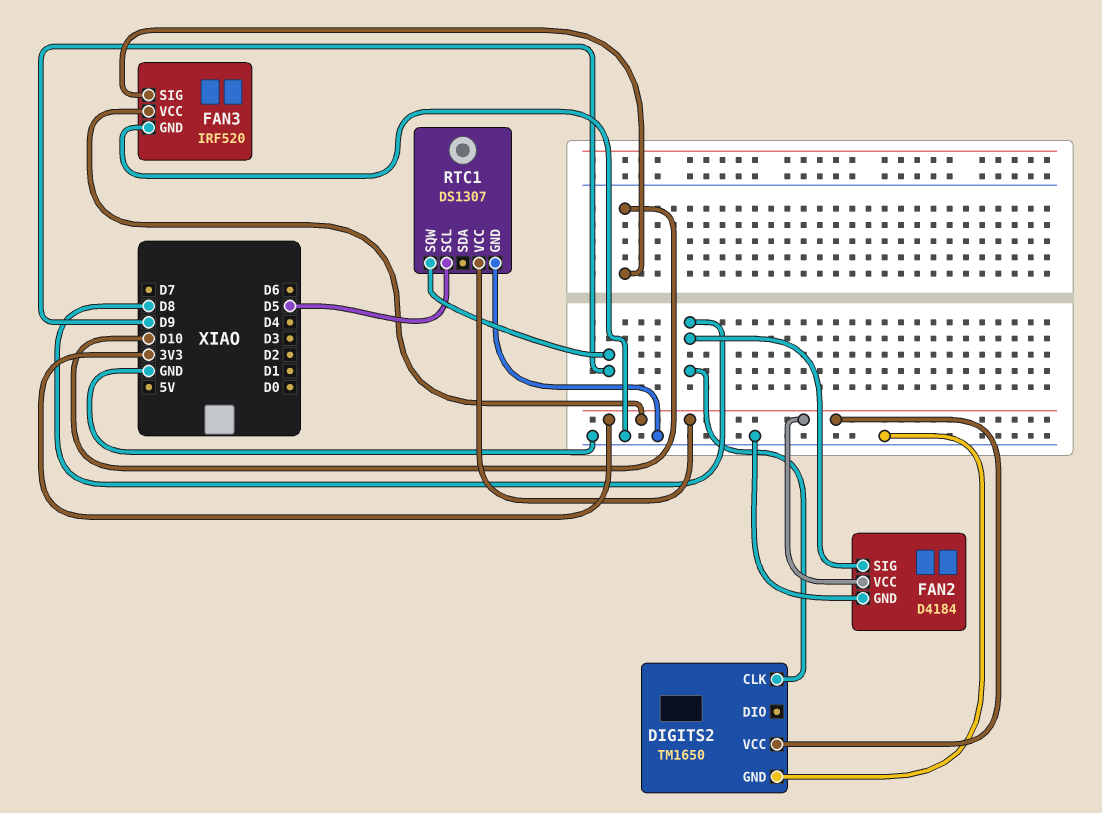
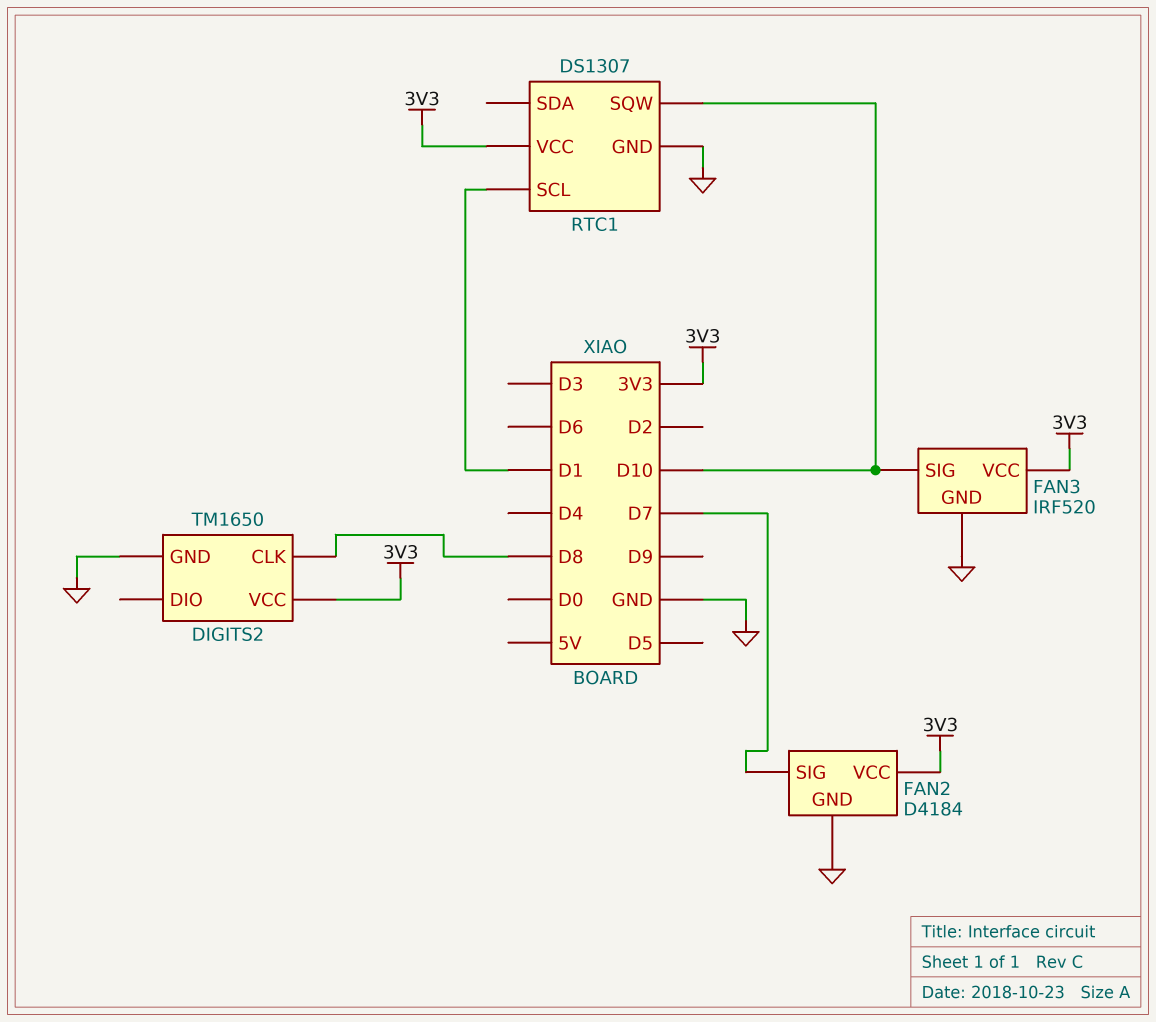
FAN2 pin SIG: D8 -> D7
RTC1 pin SCL: D5 -> D1
RTC1 pin SQW: D9 -> D10

